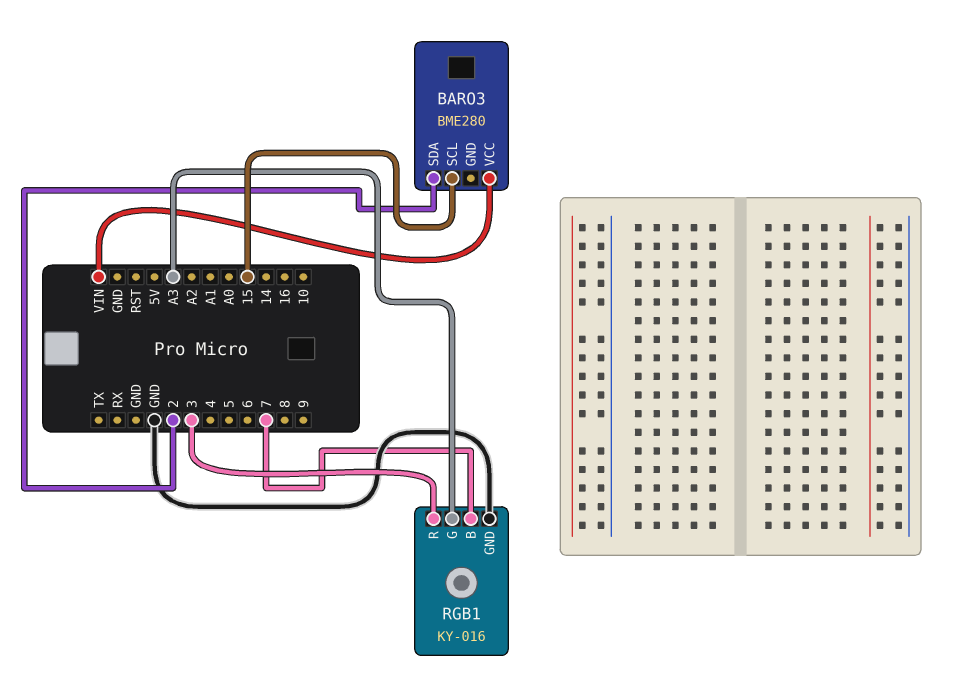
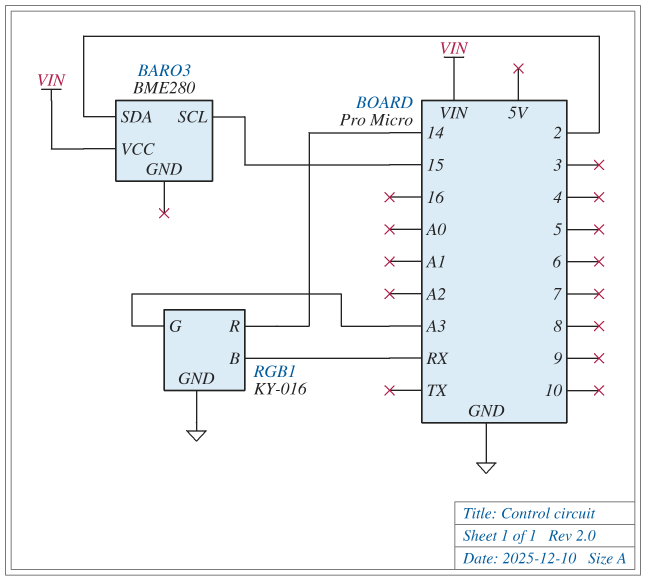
RGB1 pin B: 7 -> RX
RGB1 pin R: 3 -> 14

